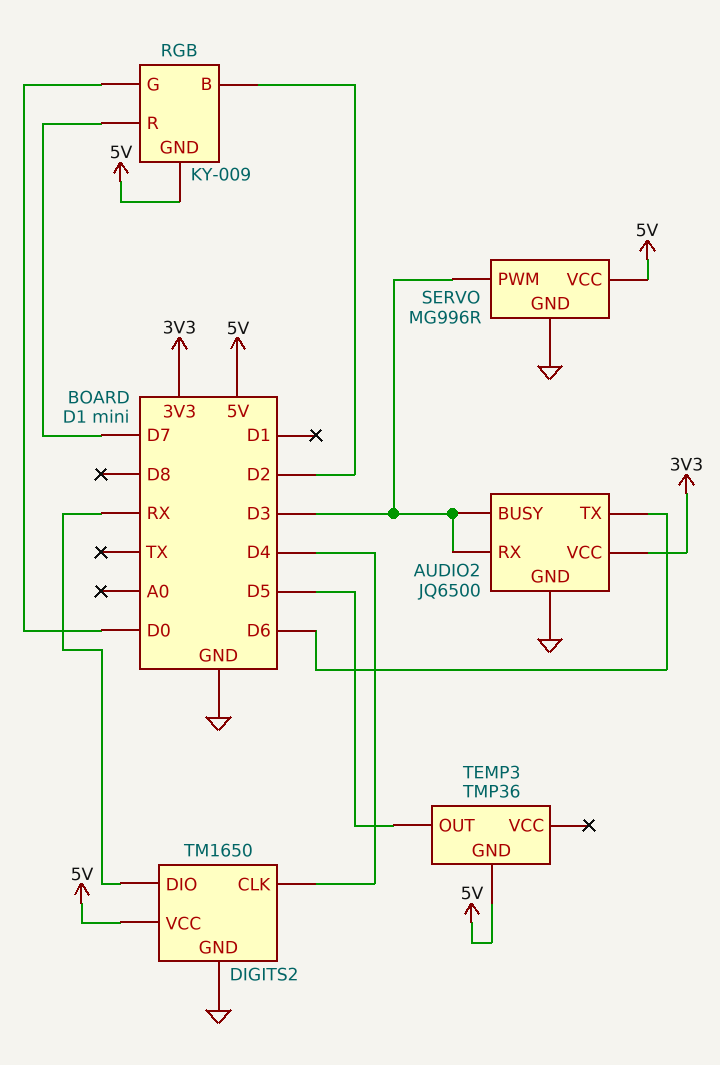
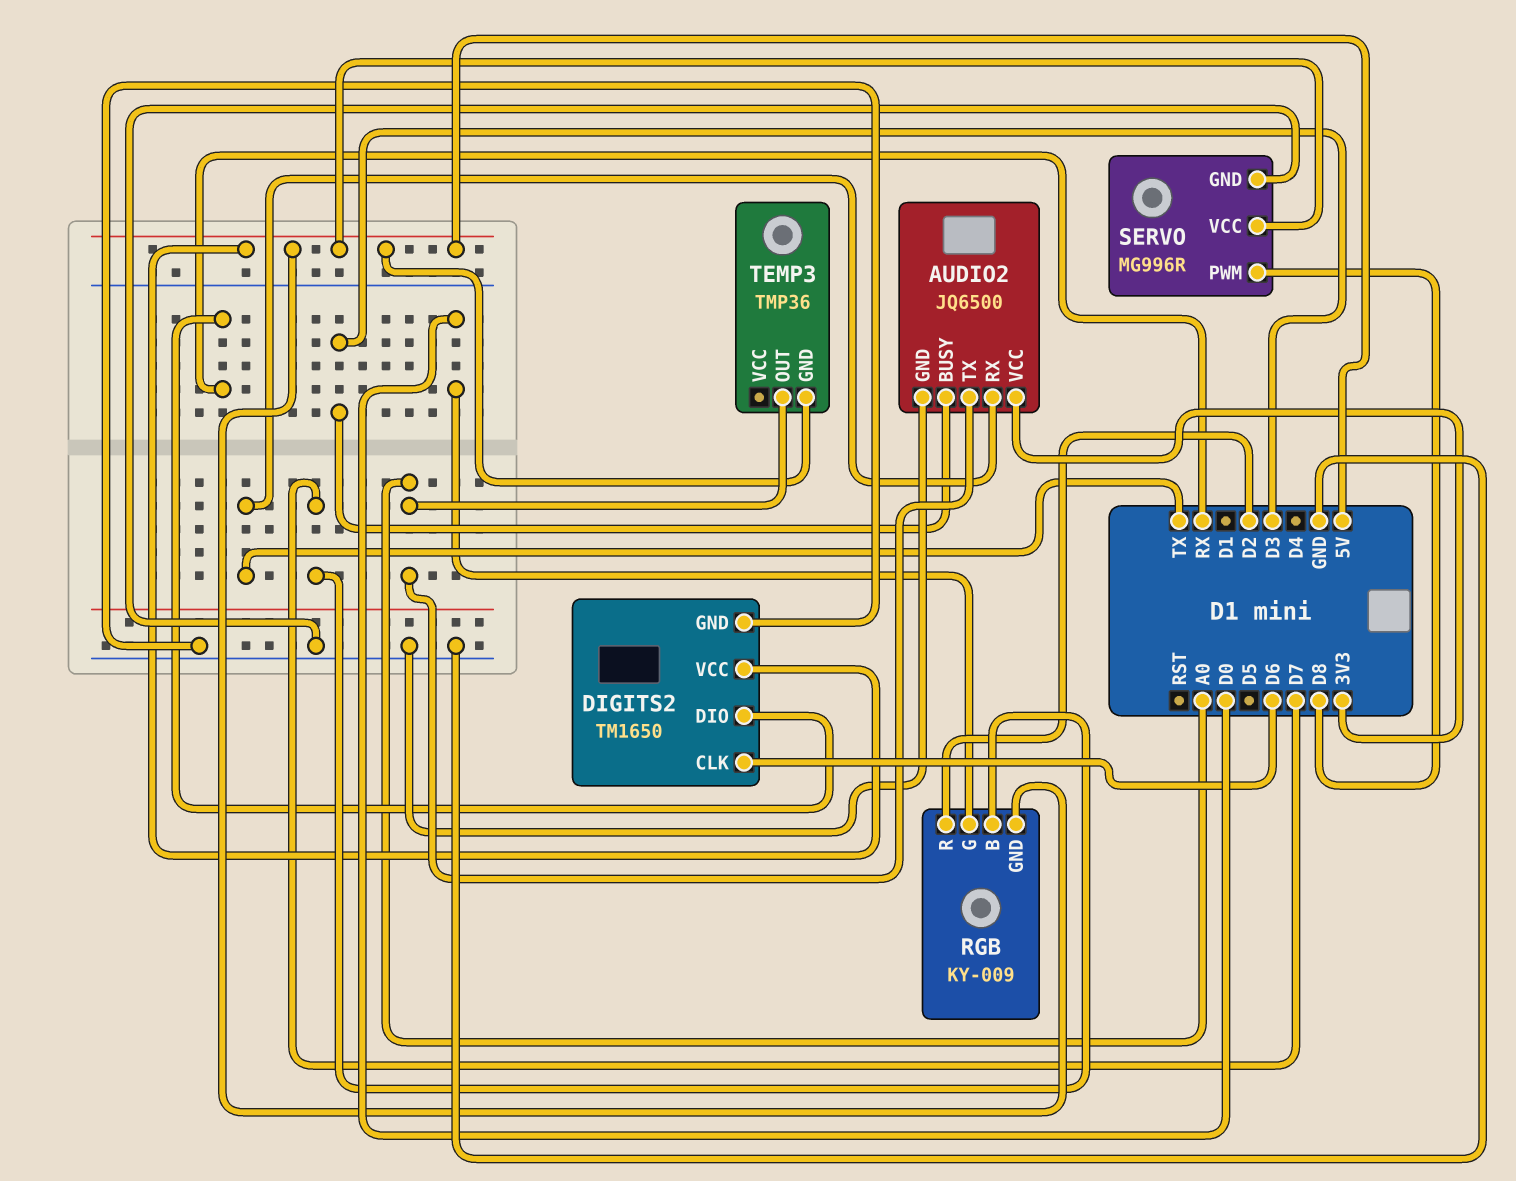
AUDIO2 pin RX: D3 -> TX
AUDIO2 pin TX: D6 -> A0
DIGITS2 pin CLK: D4 -> D6
RGB pin B: D2 -> D7
RGB pin R: D7 -> D2
SERVO pin PWM: D3 -> D8
TEMP3 pin OUT: D5 -> A0

